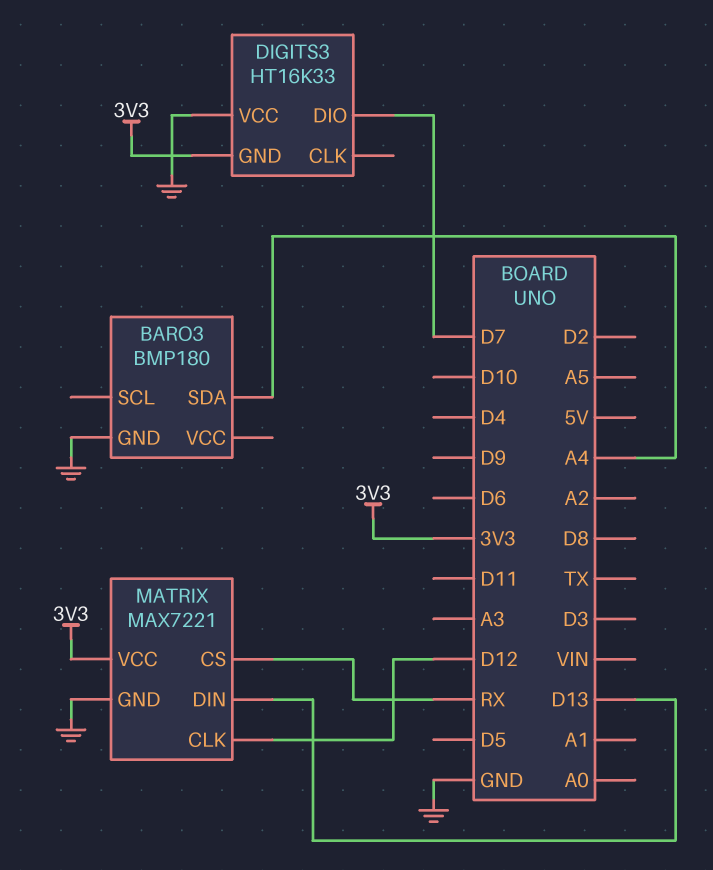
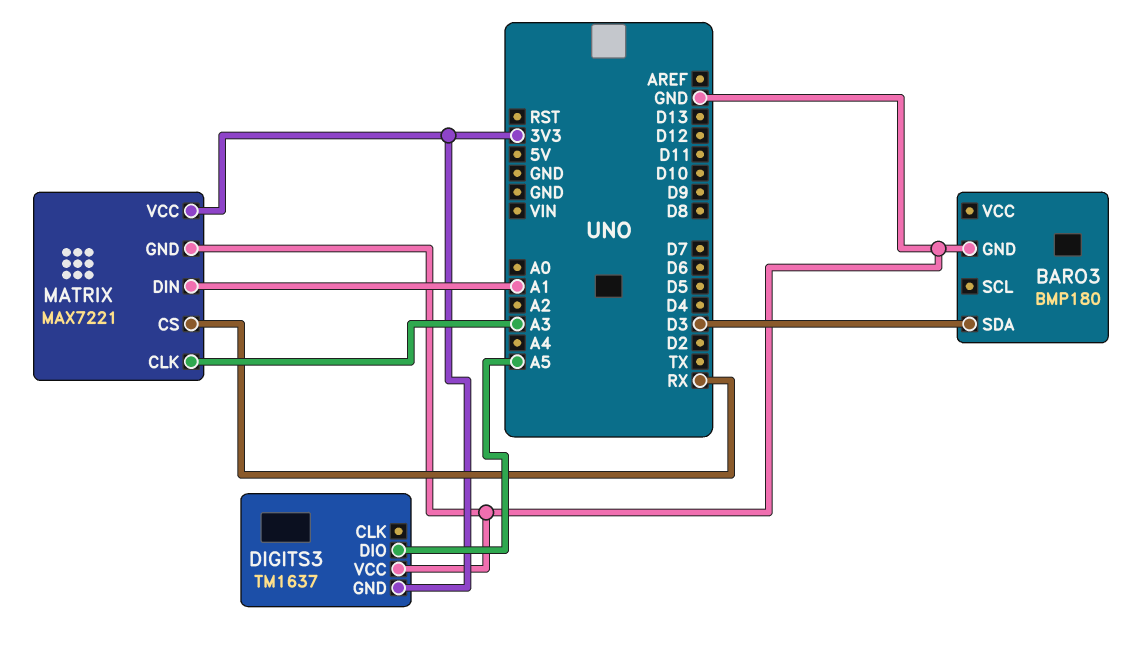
BARO3 pin SDA: A4 -> D3
DIGITS3: HT16K33 -> TM1637
DIGITS3 pin DIO: D7 -> A5
MATRIX pin CLK: D12 -> A3
MATRIX pin DIN: D13 -> A1

